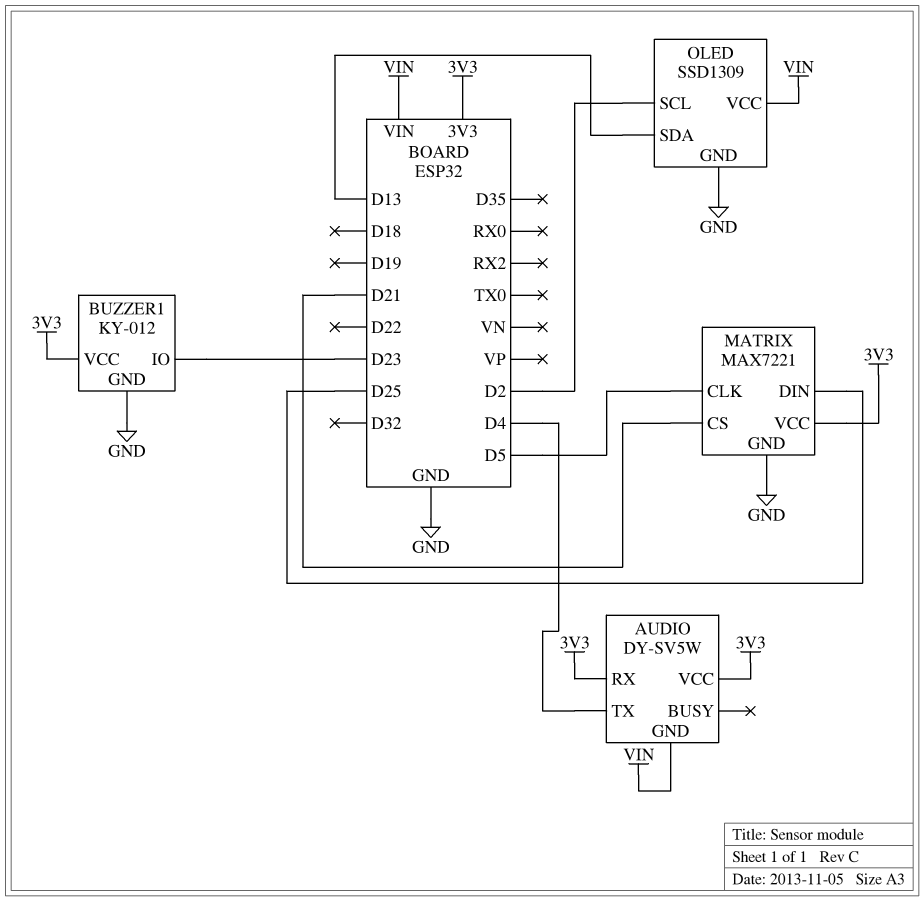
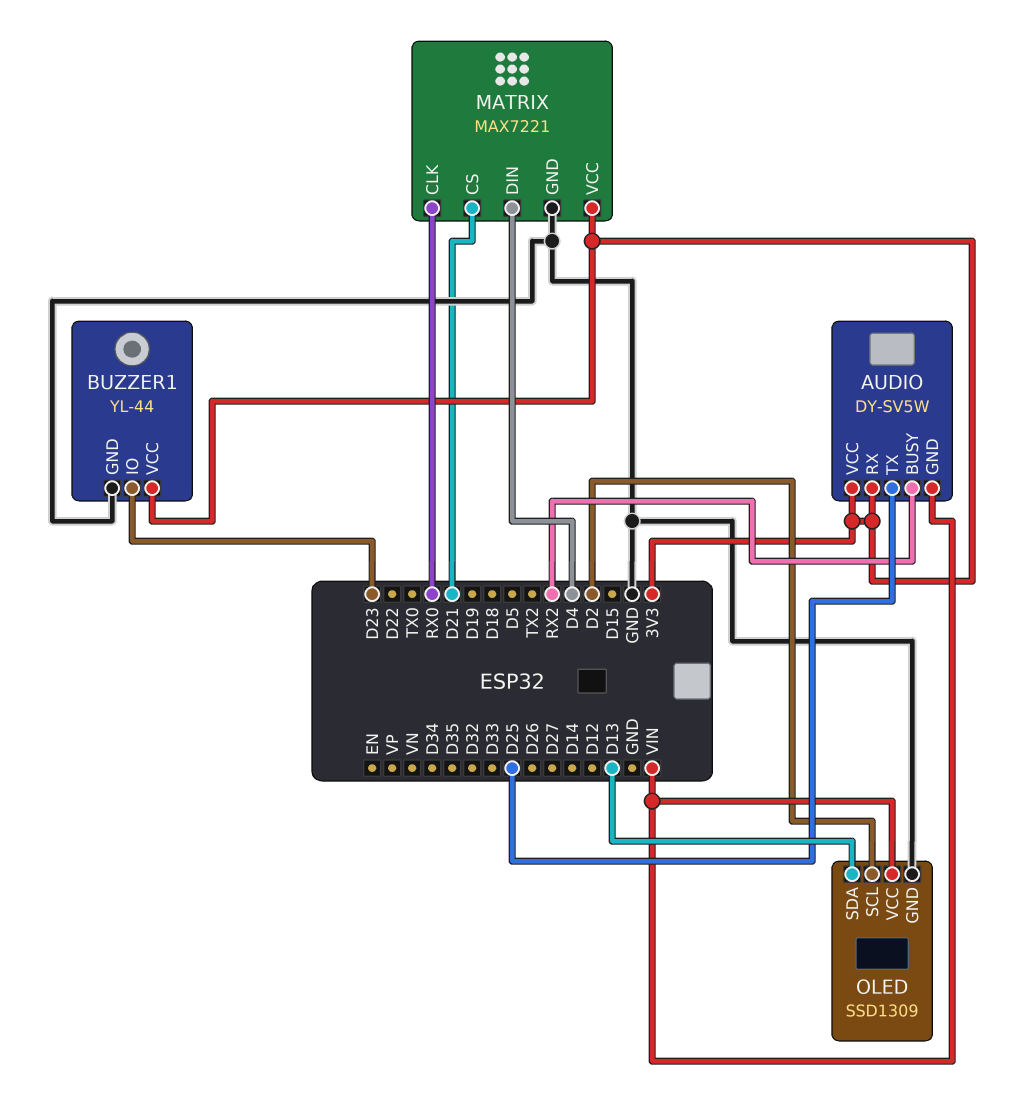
AUDIO pin BUSY: none -> RX2
AUDIO pin TX: D4 -> D25
BUZZER1: KY-012 -> YL-44
MATRIX pin CLK: D5 -> RX0
MATRIX pin DIN: D25 -> D4

